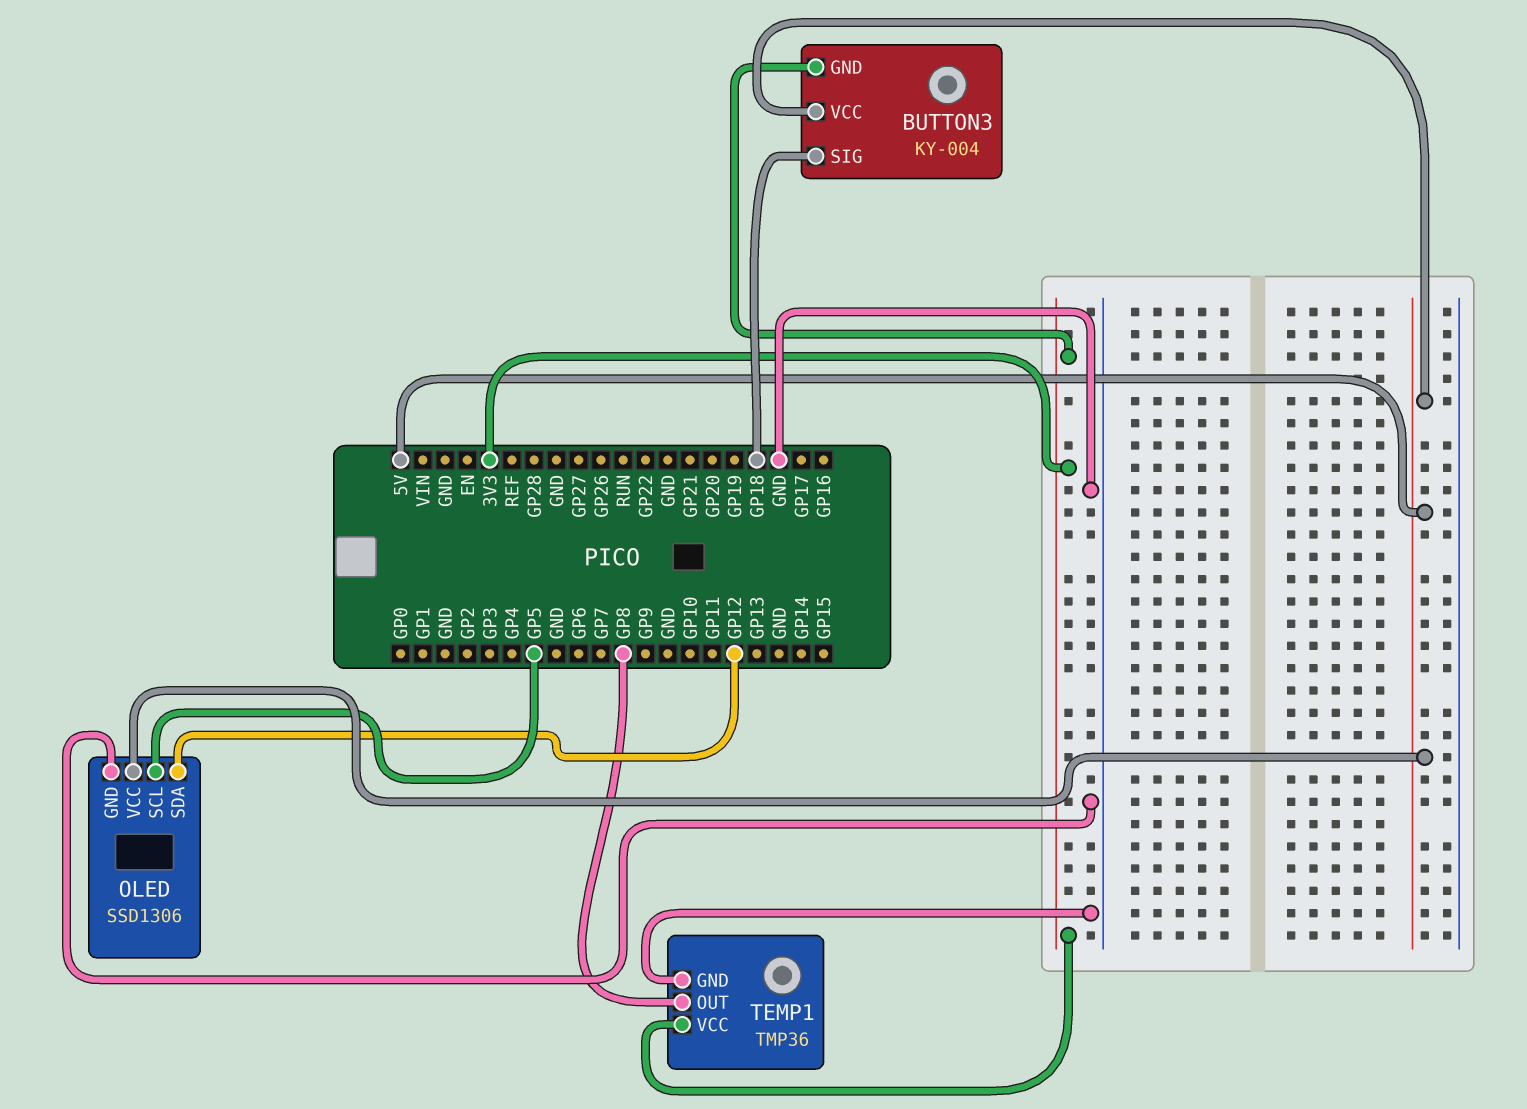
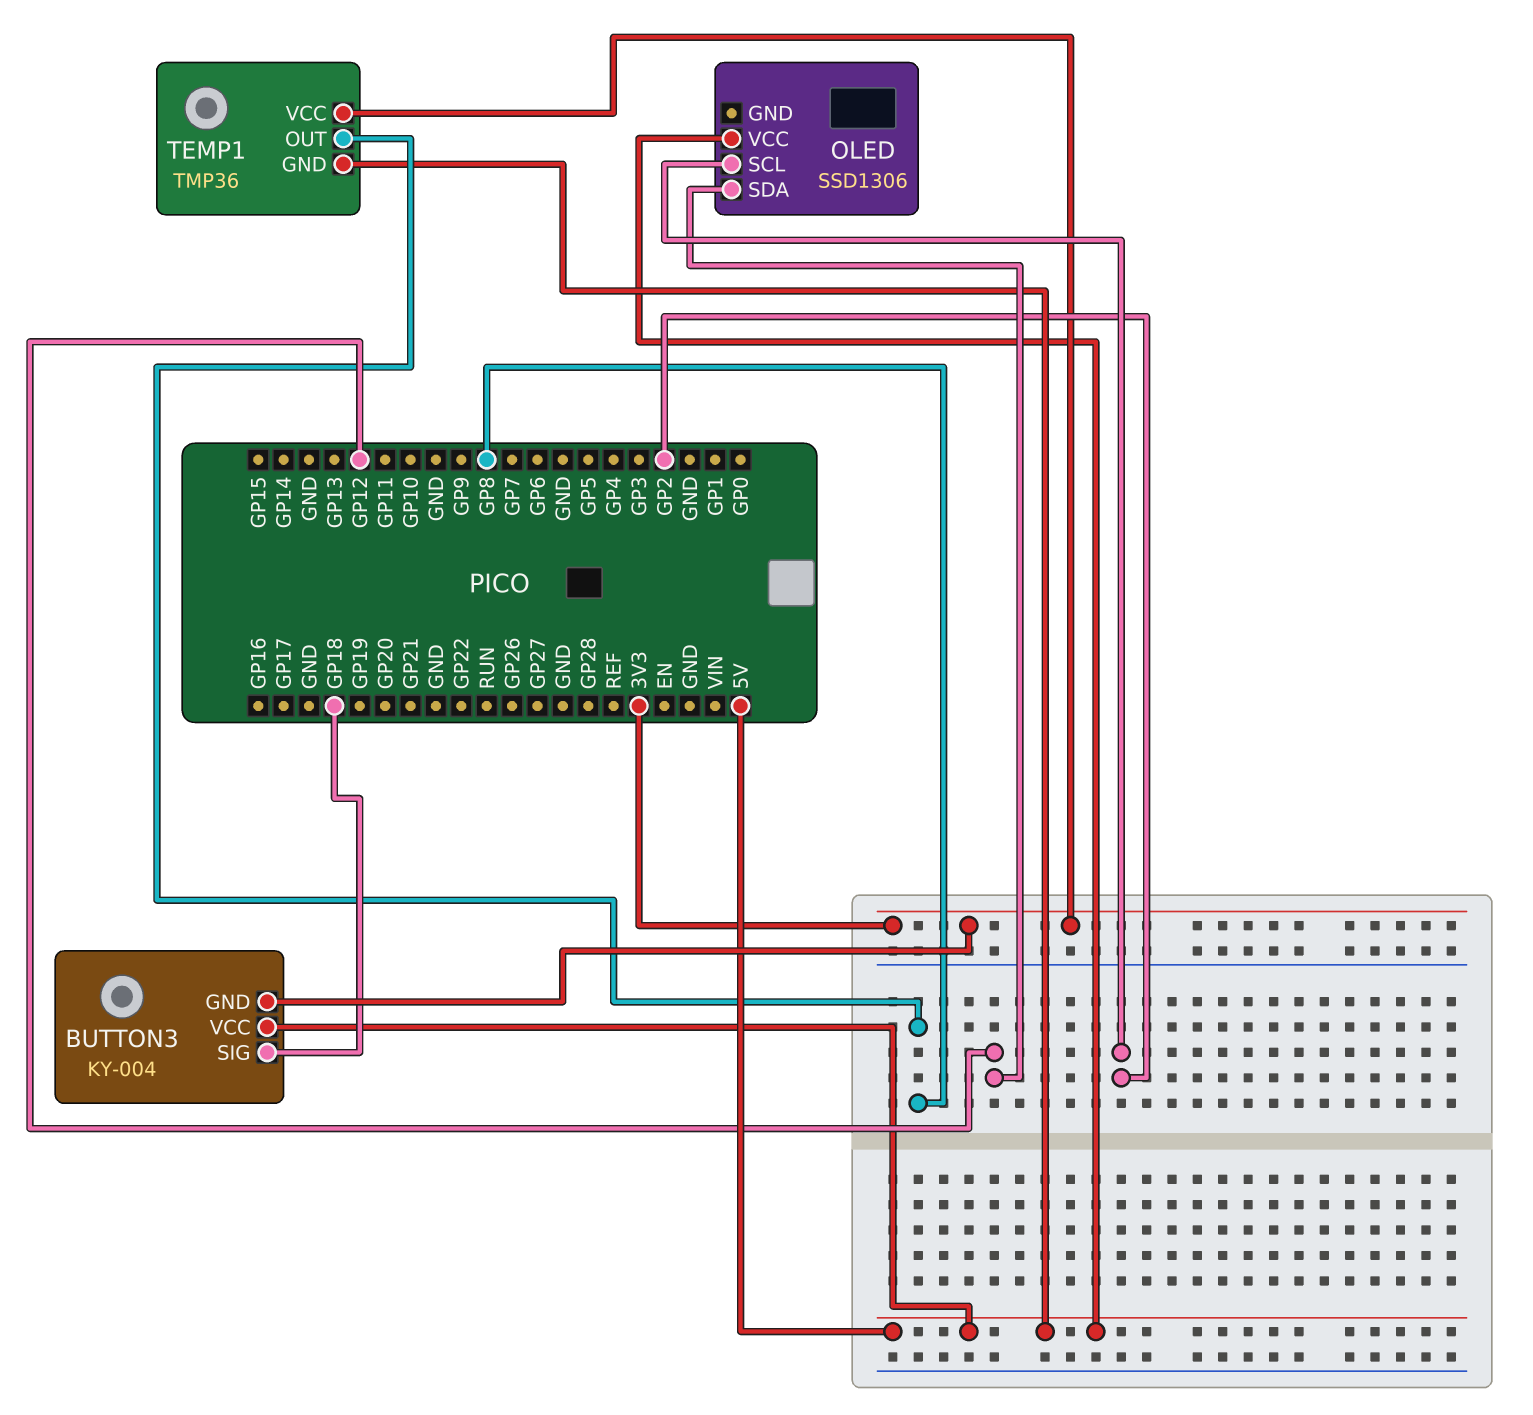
OLED pin GND: GND -> none
OLED pin SCL: GP5 -> GP2
TEMP1 pin GND: GND -> 5V

